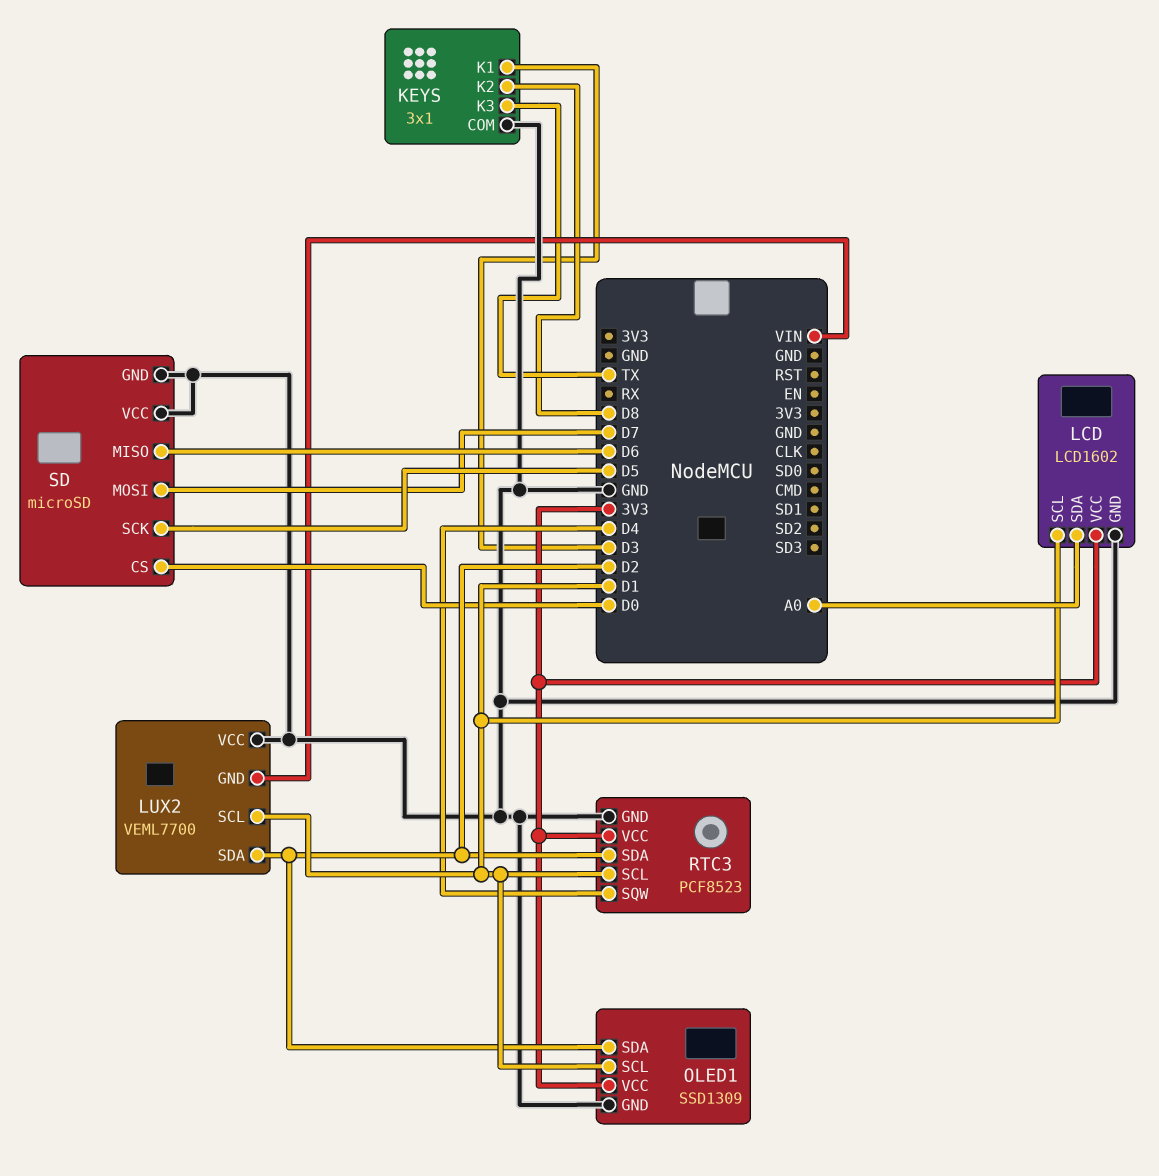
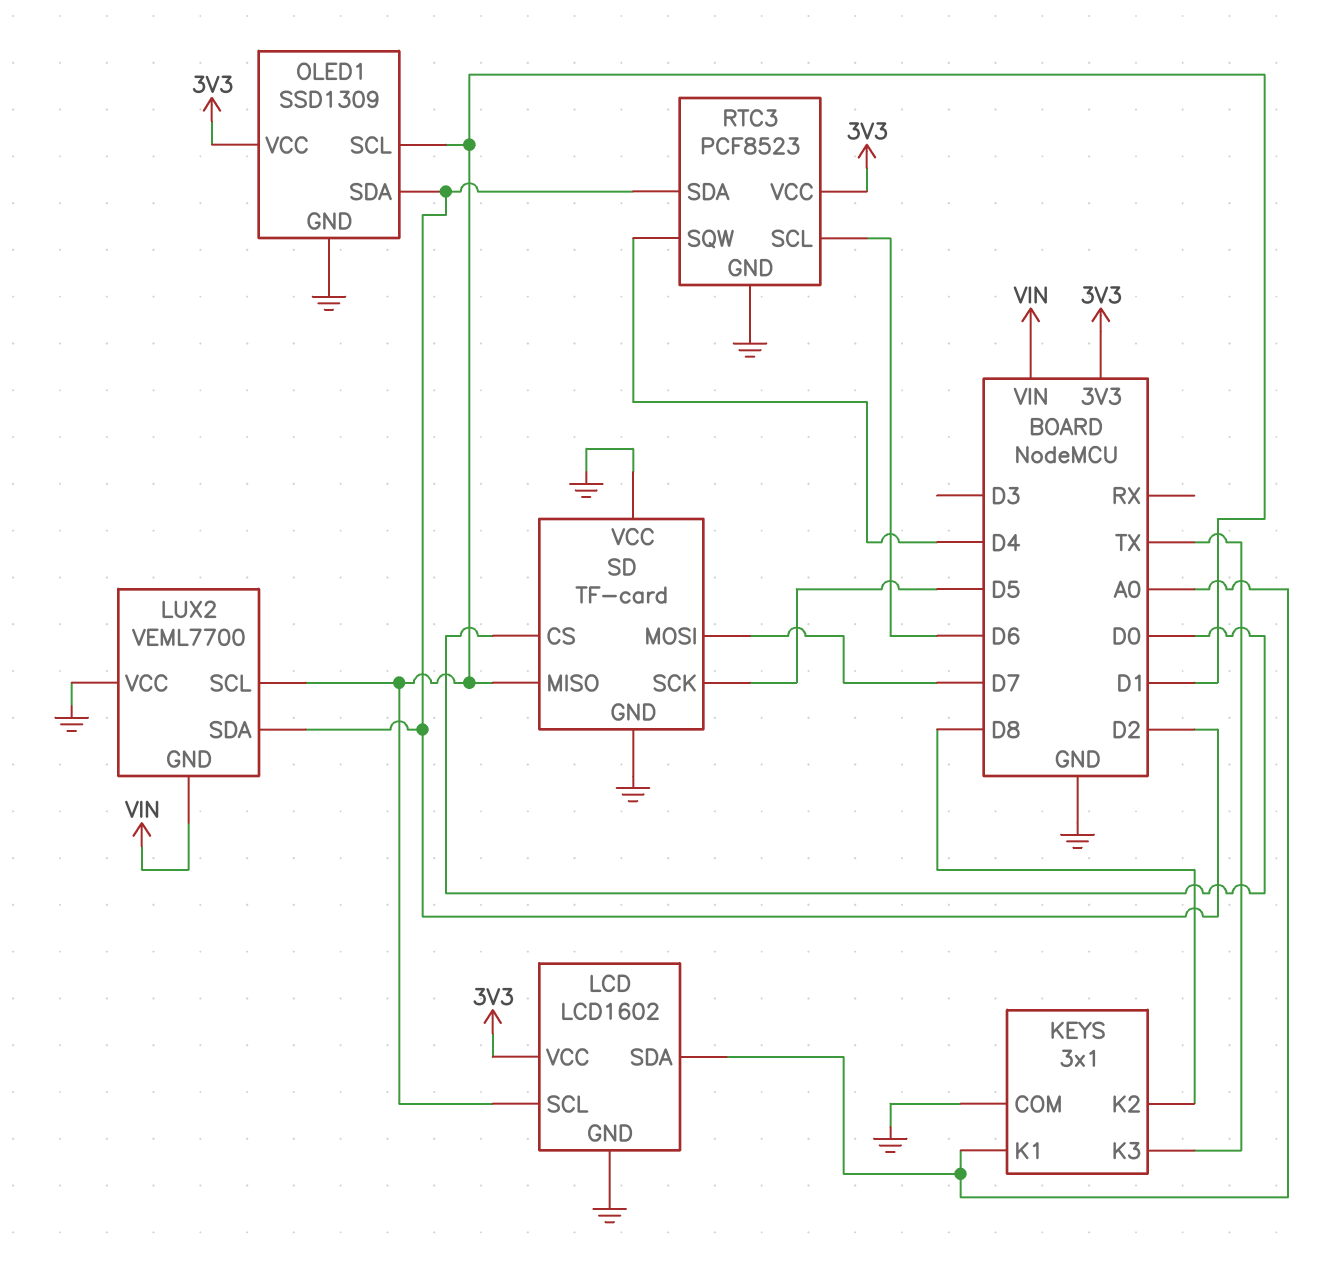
KEYS pin K1: D3 -> A0
RTC3 pin SCL: D1 -> D6
SD: microSD -> TF-card
SD pin MISO: D6 -> D1

